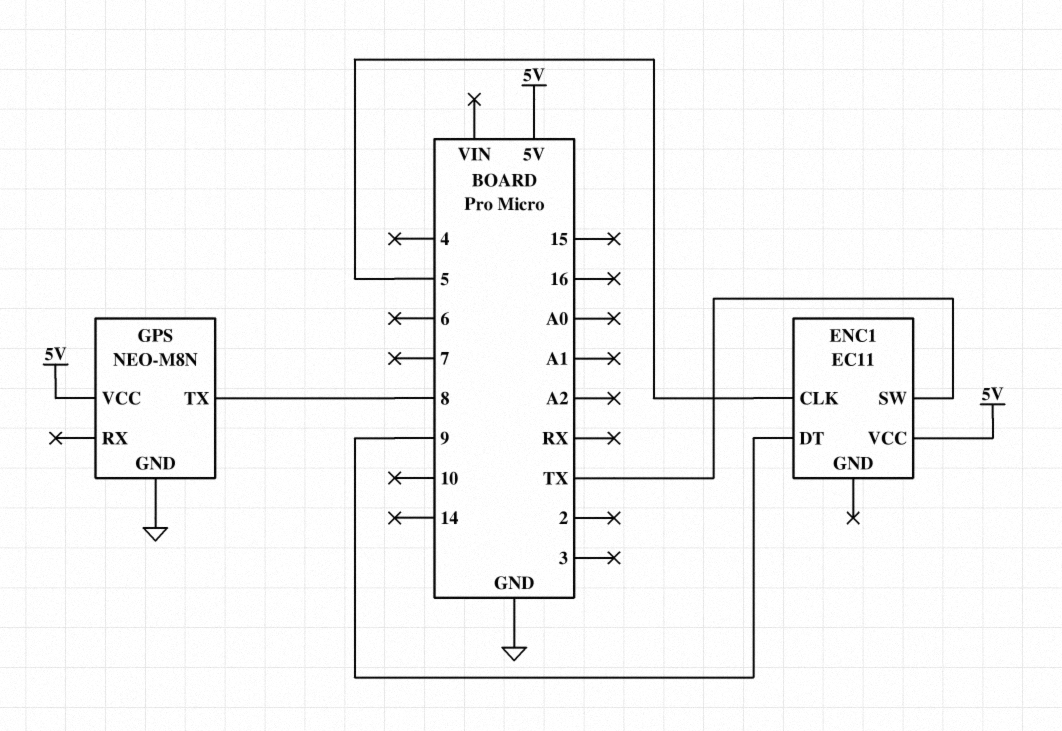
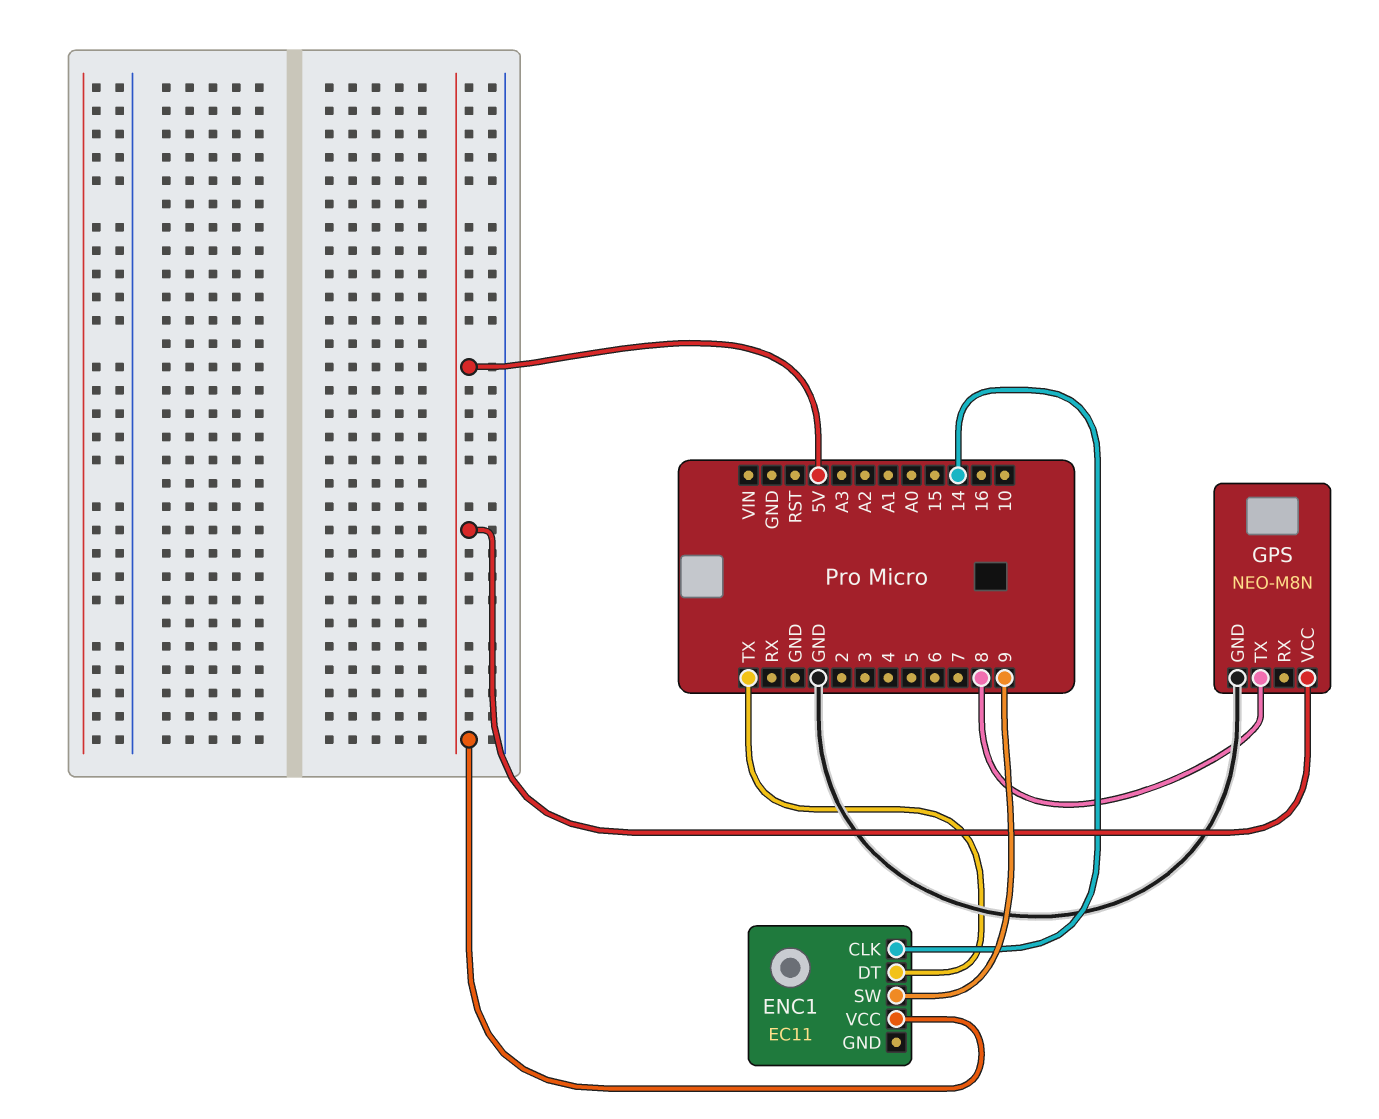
ENC1 pin CLK: 5 -> 14
ENC1 pin DT: 9 -> TX
ENC1 pin SW: TX -> 9

